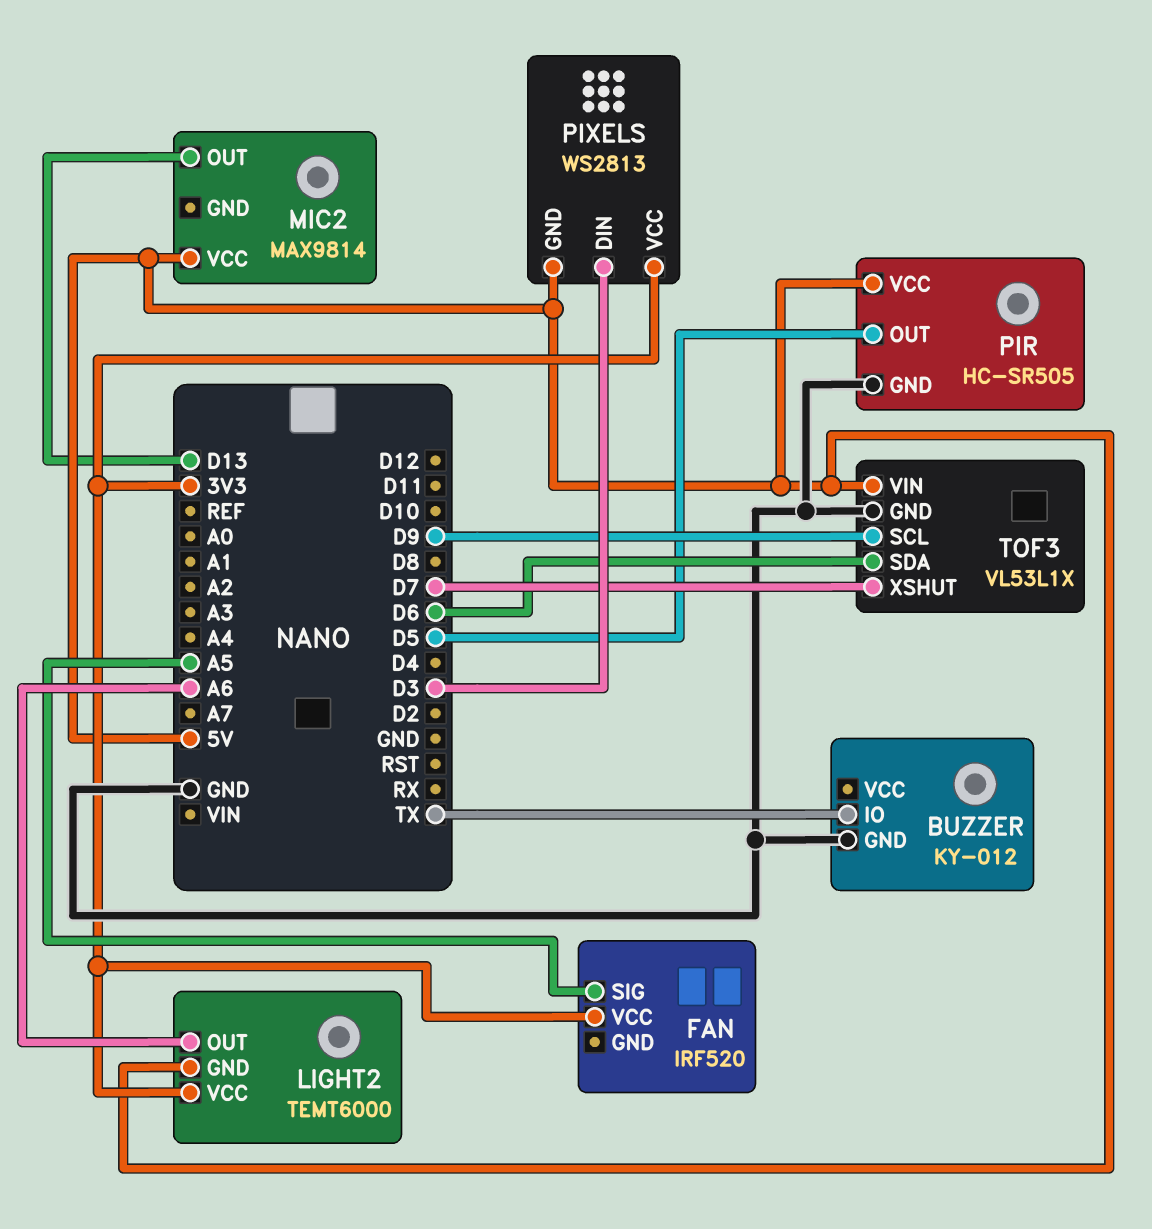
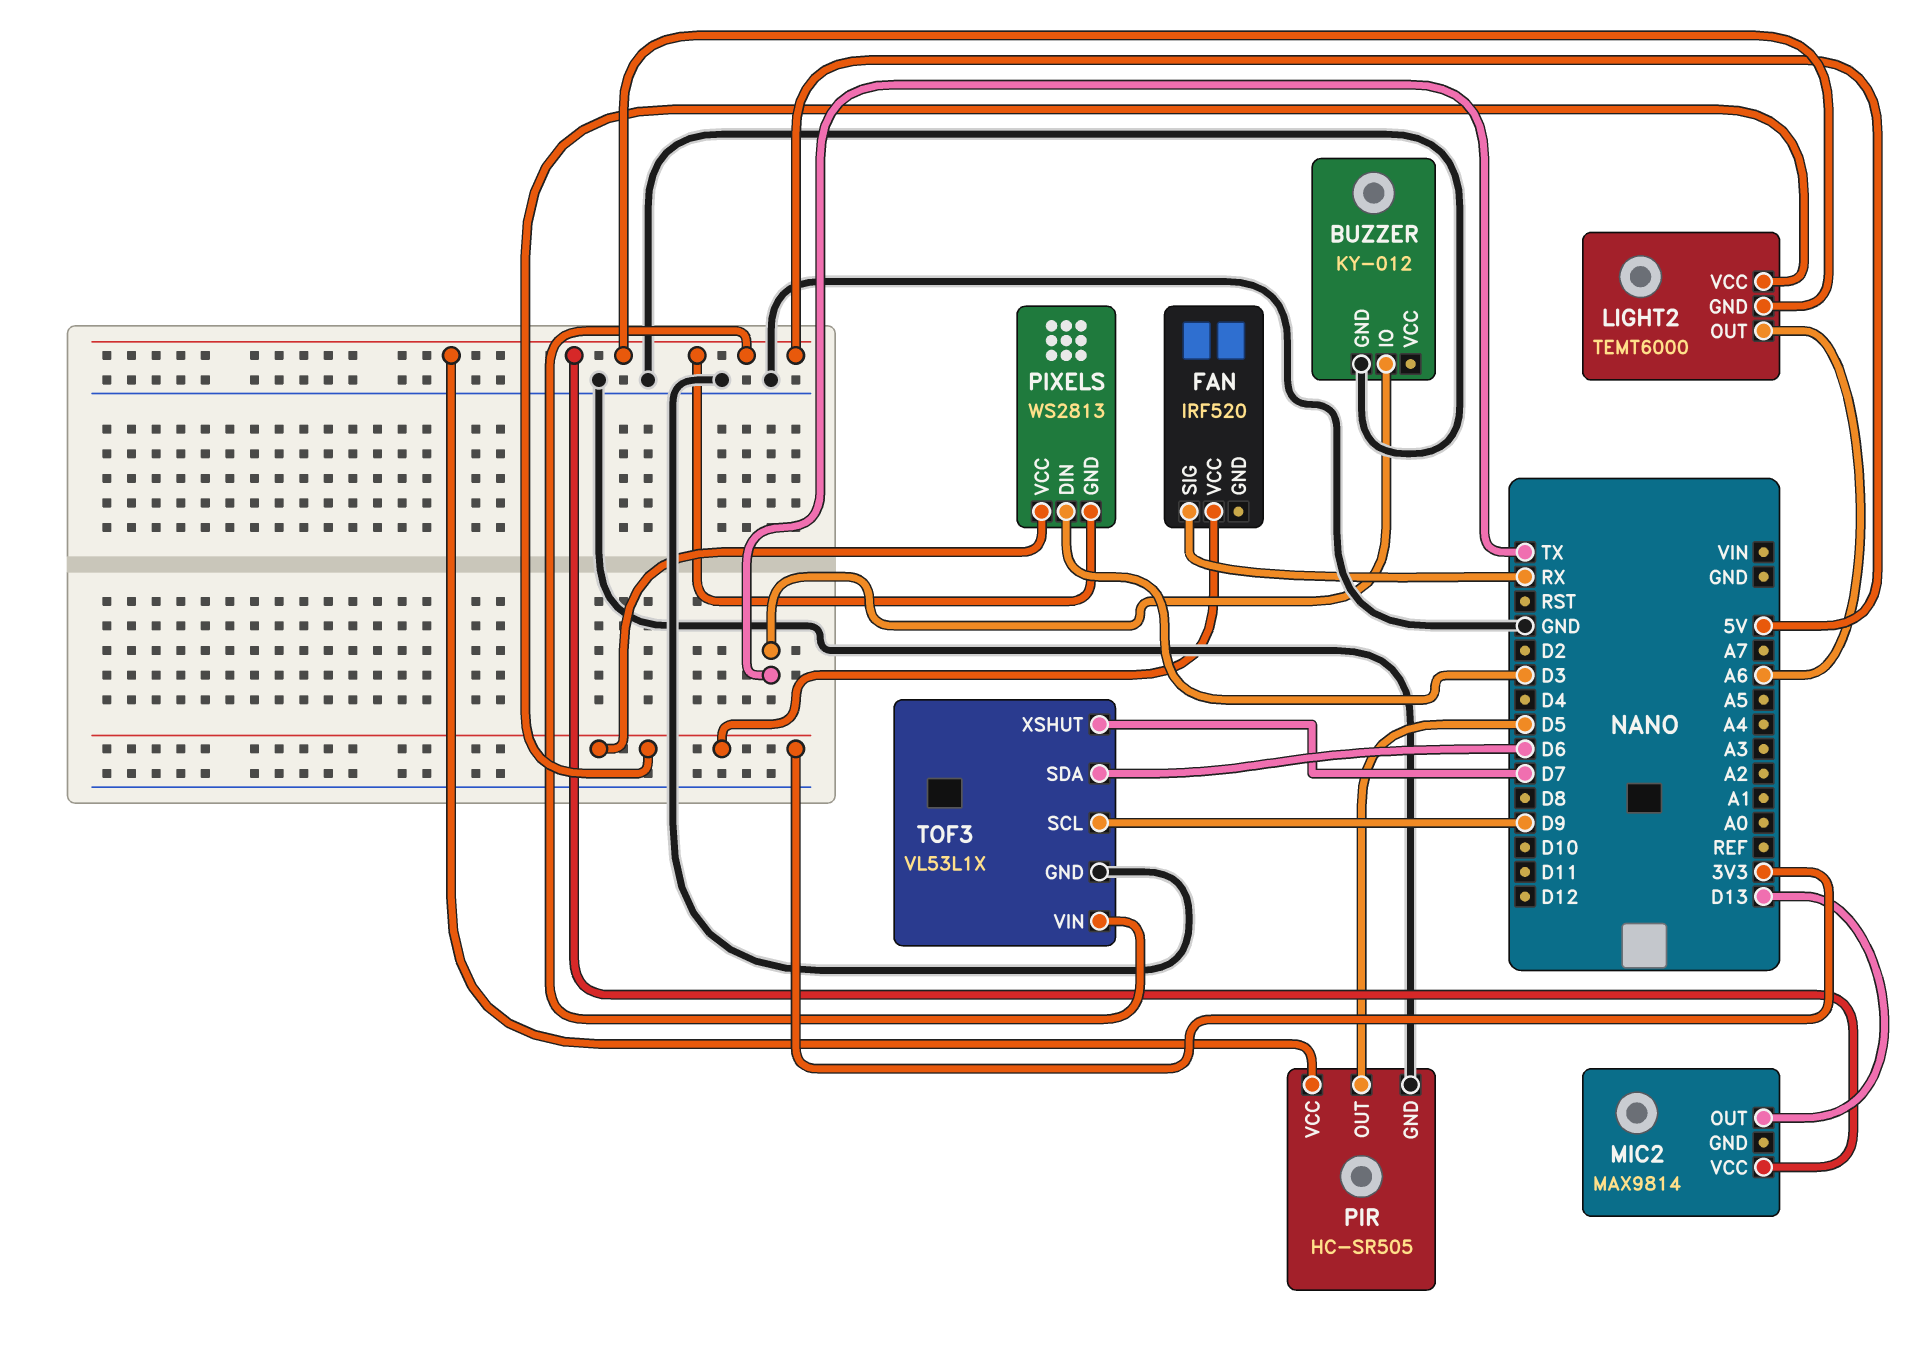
FAN pin SIG: A5 -> RX

